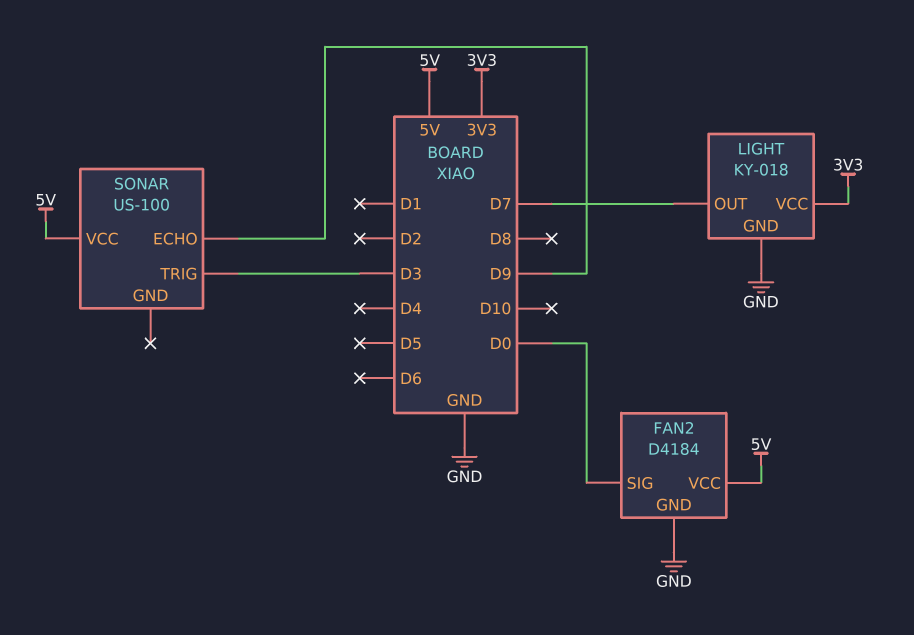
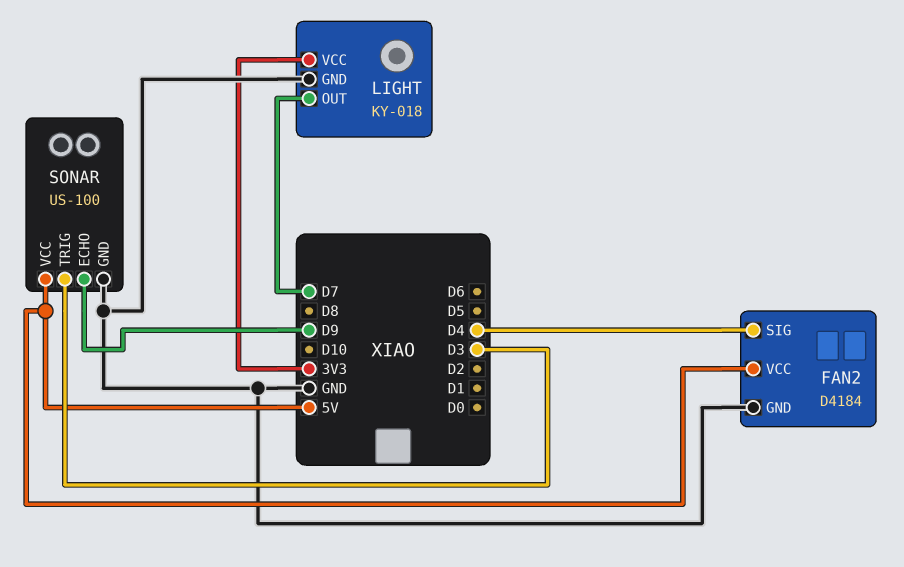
FAN2 pin SIG: D0 -> D4
SONAR pin GND: none -> GND

